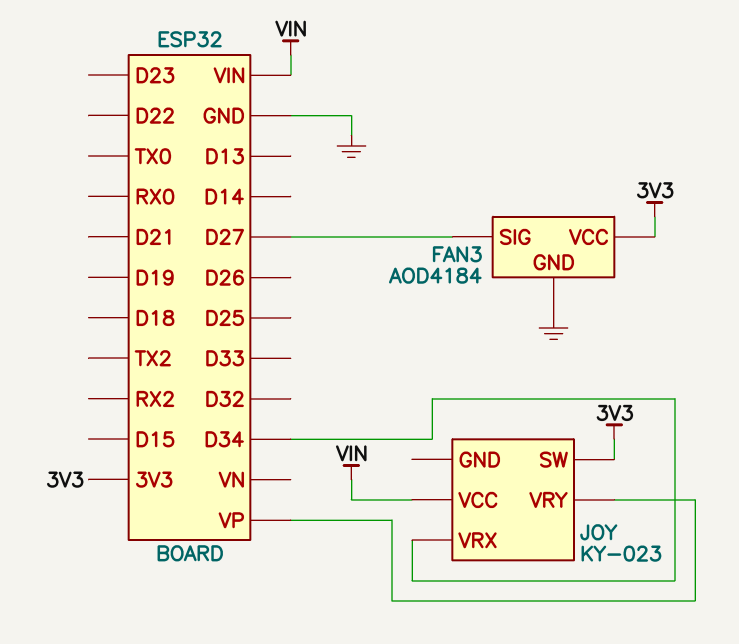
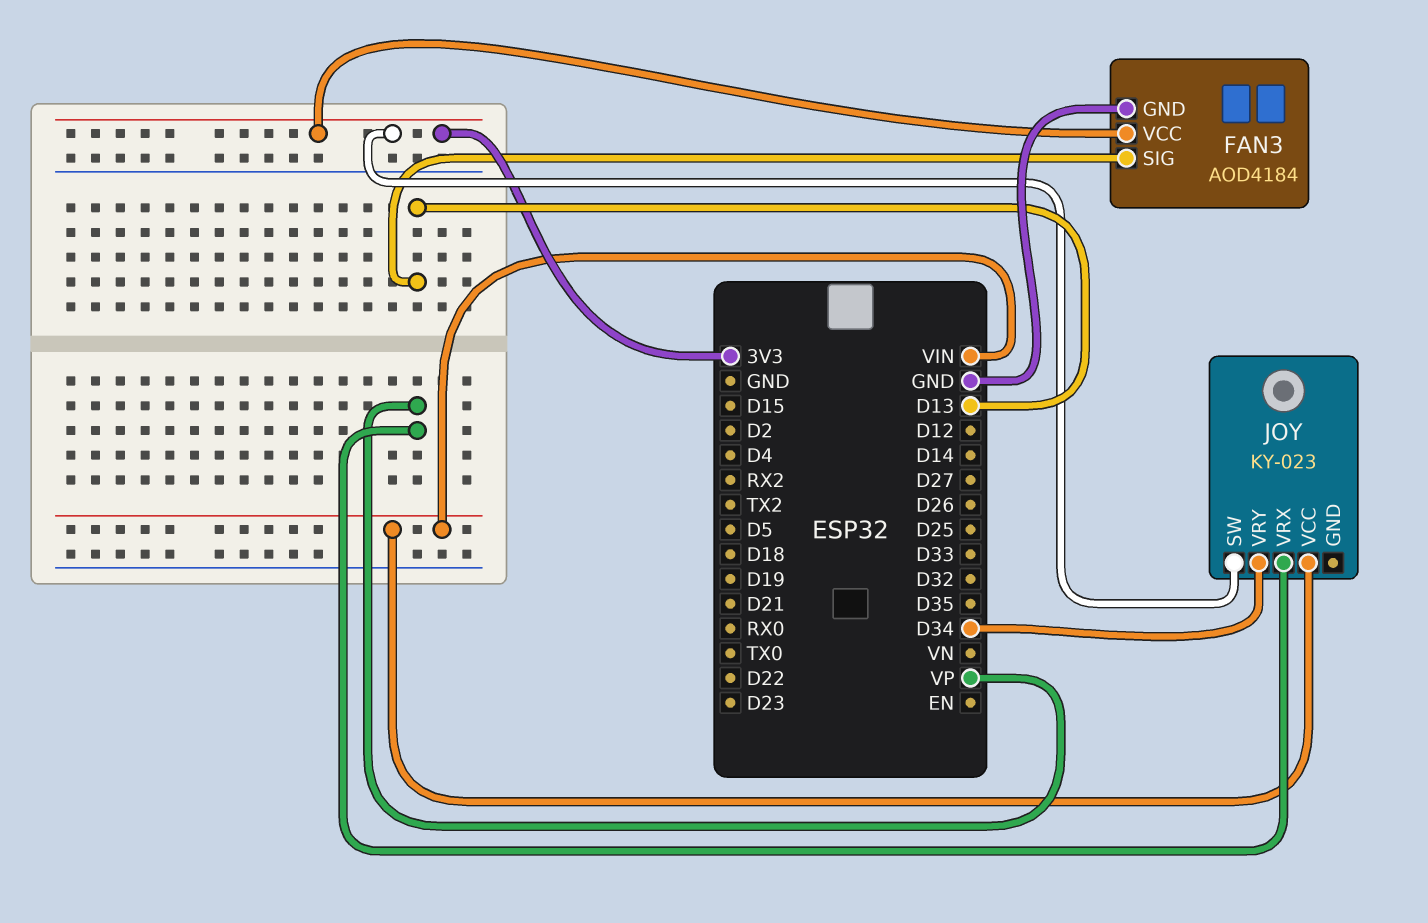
FAN3 pin SIG: D27 -> D13
JOY pin VRX: D34 -> VP
JOY pin VRY: VP -> D34

